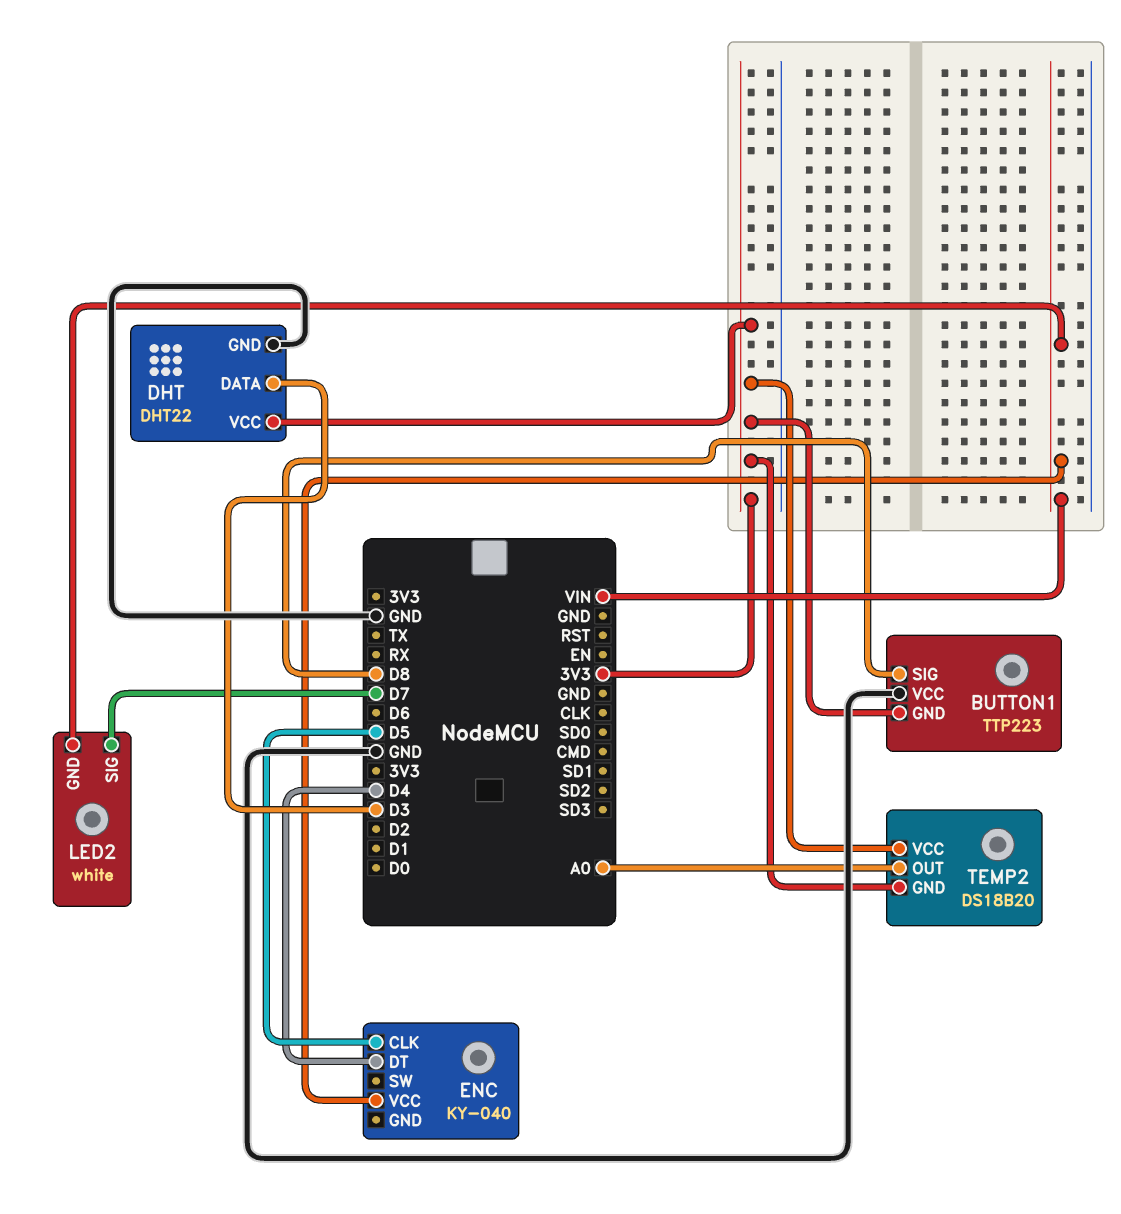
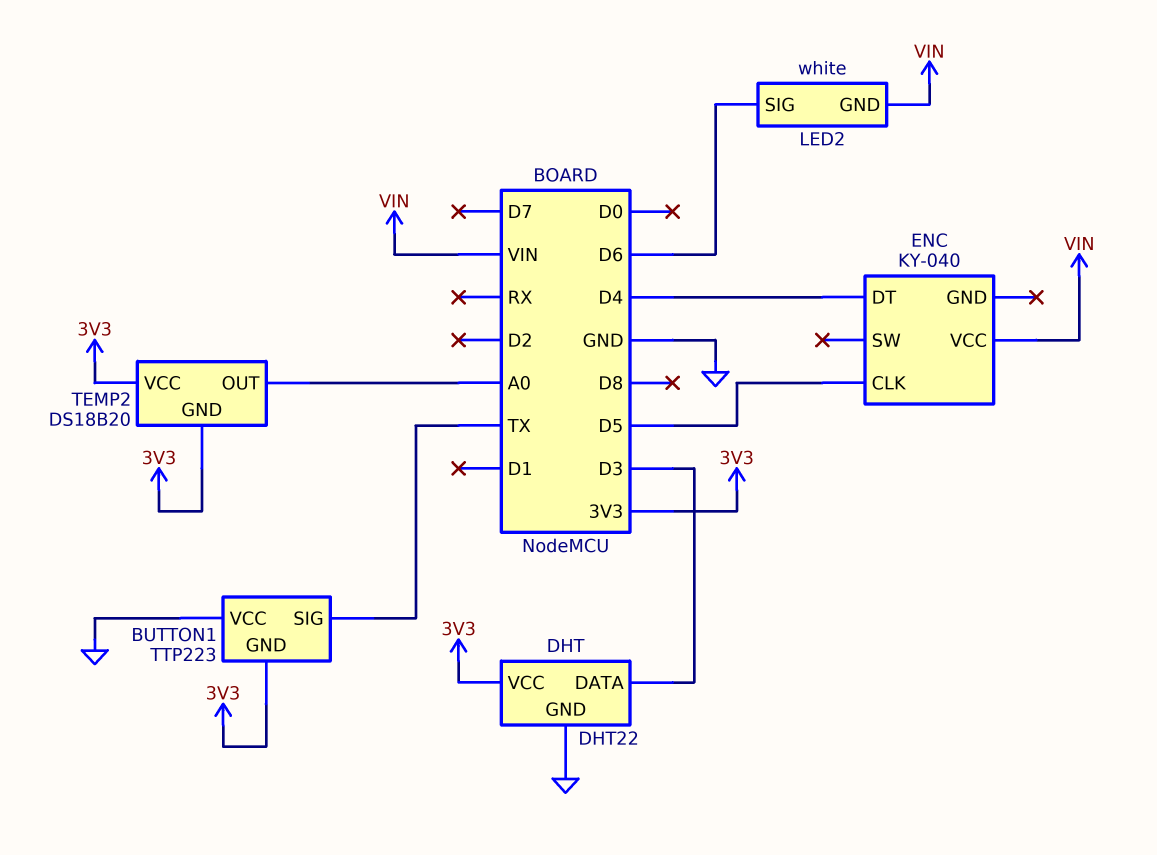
BUTTON1 pin SIG: D8 -> TX
LED2 pin SIG: D7 -> D6

